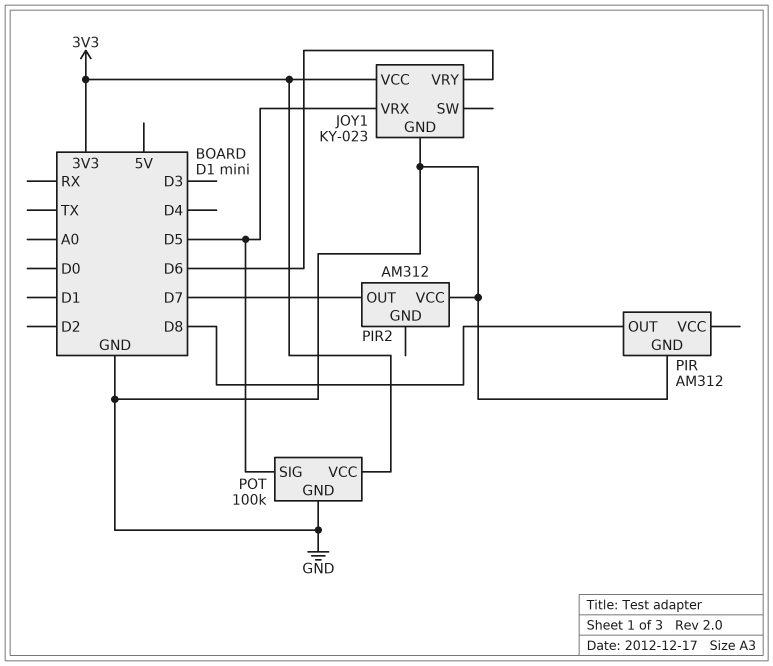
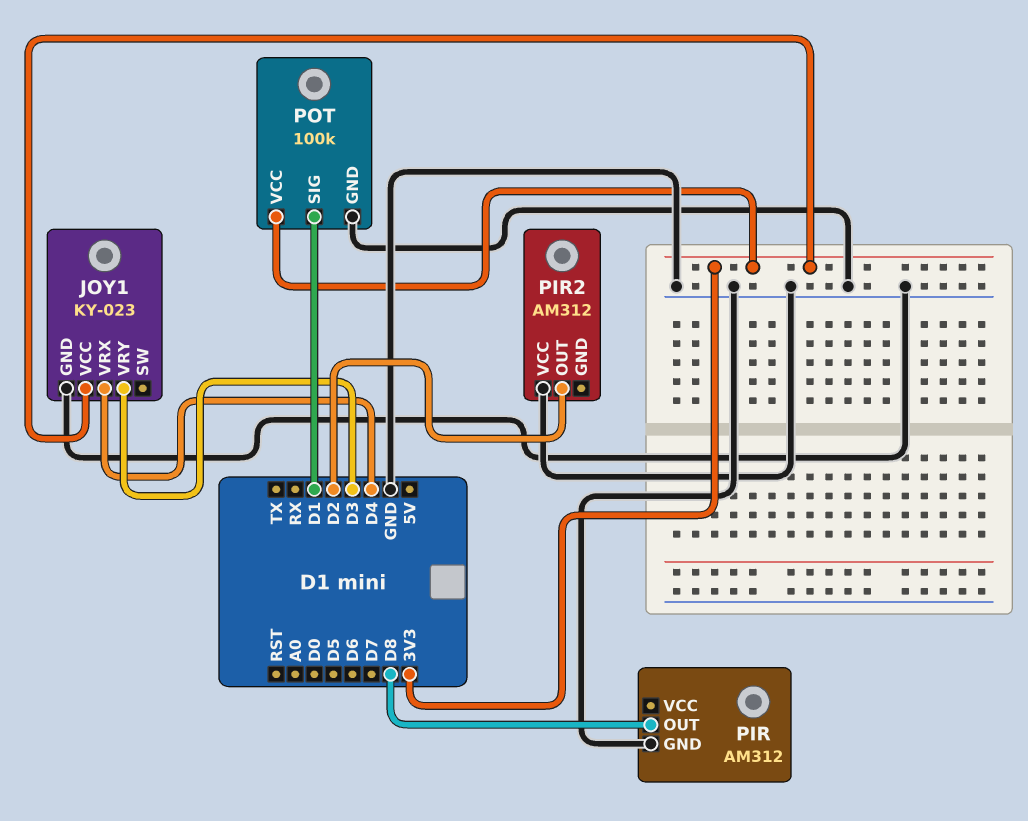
JOY1 pin VRX: D5 -> D4
JOY1 pin VRY: D6 -> D3
PIR2 pin OUT: D7 -> D2
POT pin SIG: D5 -> D1

